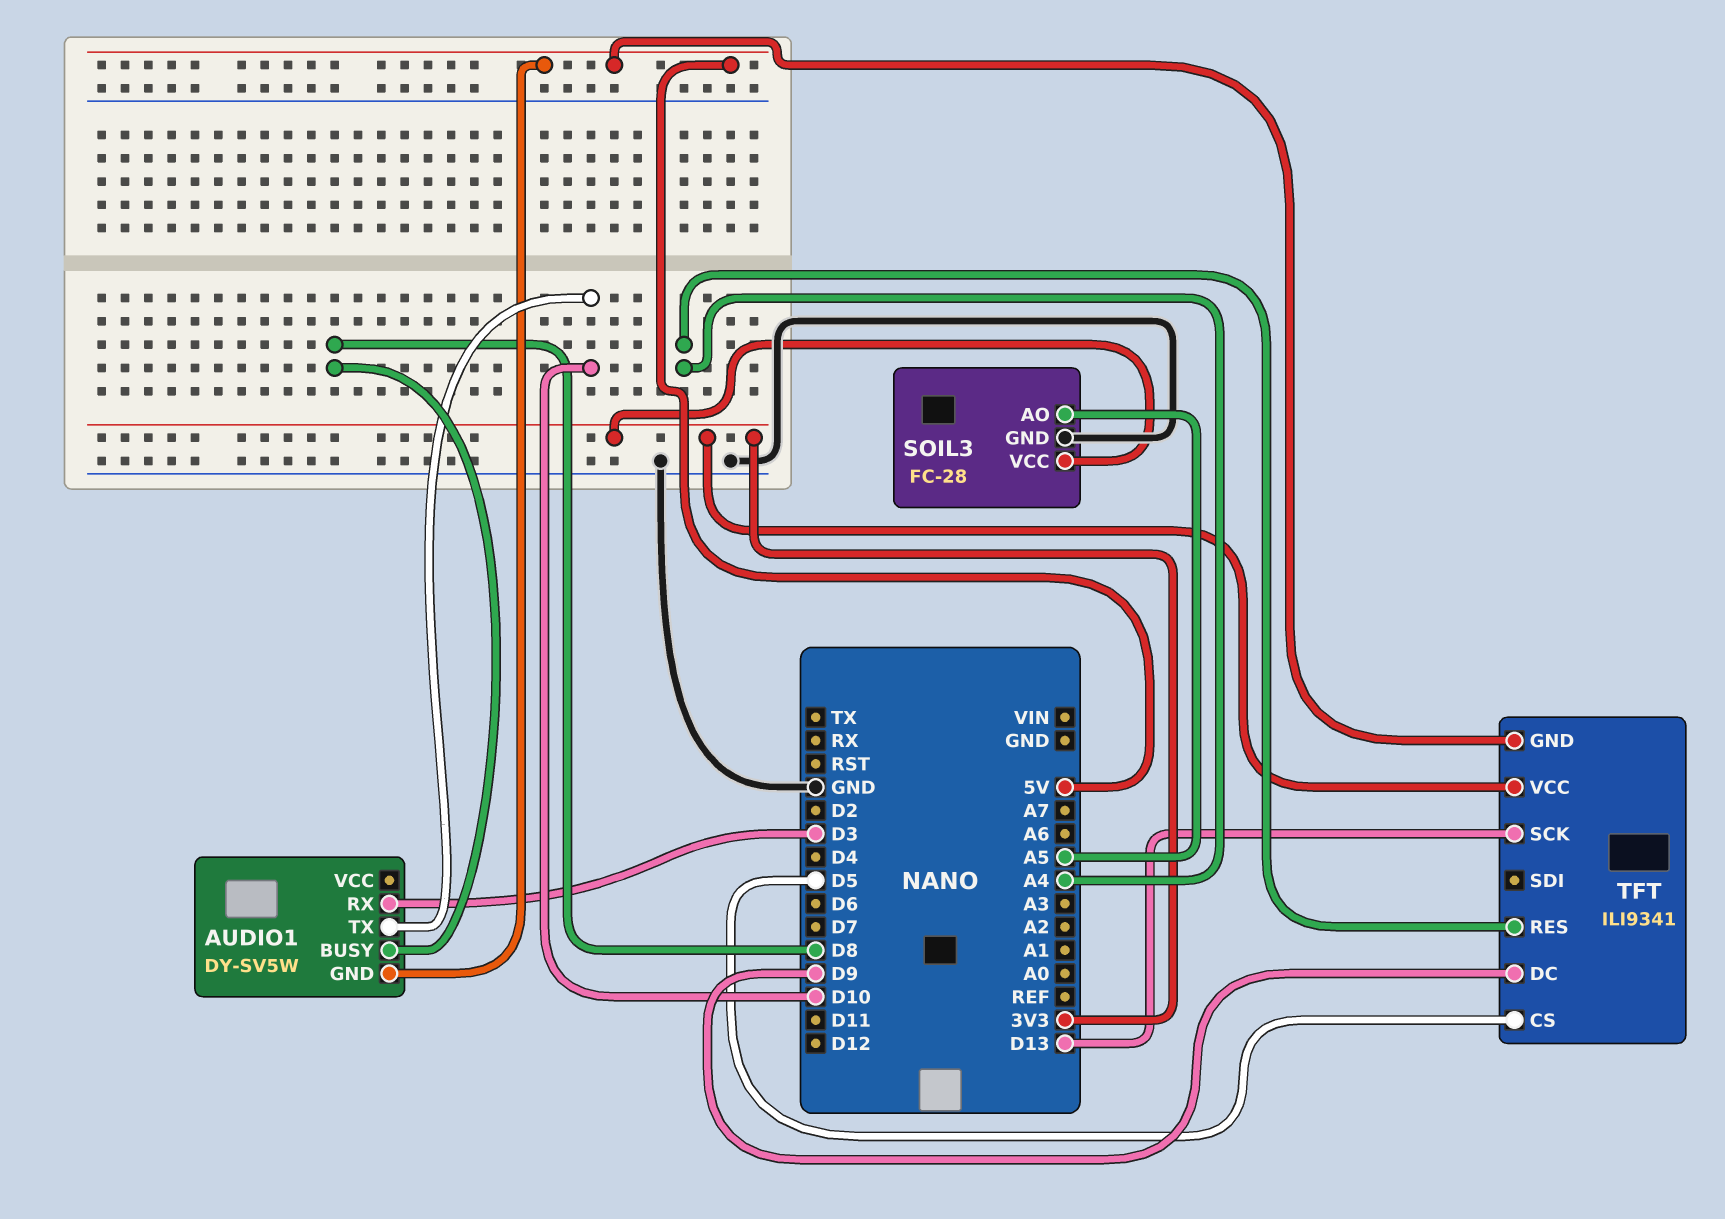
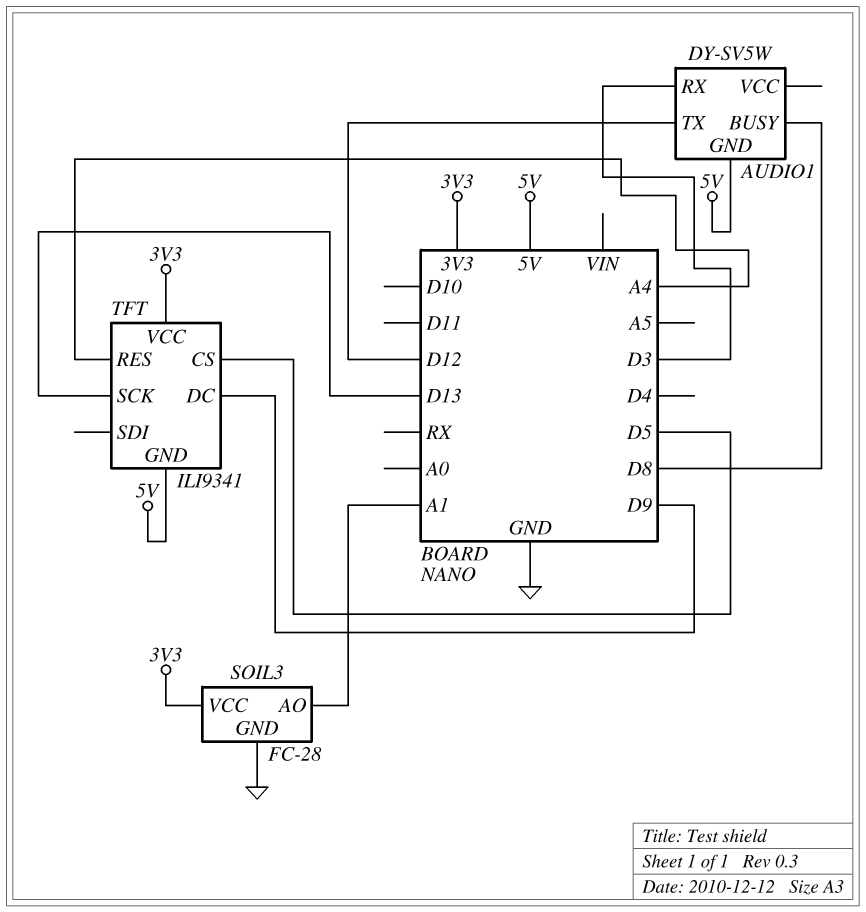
AUDIO1 pin TX: D10 -> D12
SOIL3 pin AO: A5 -> A1

